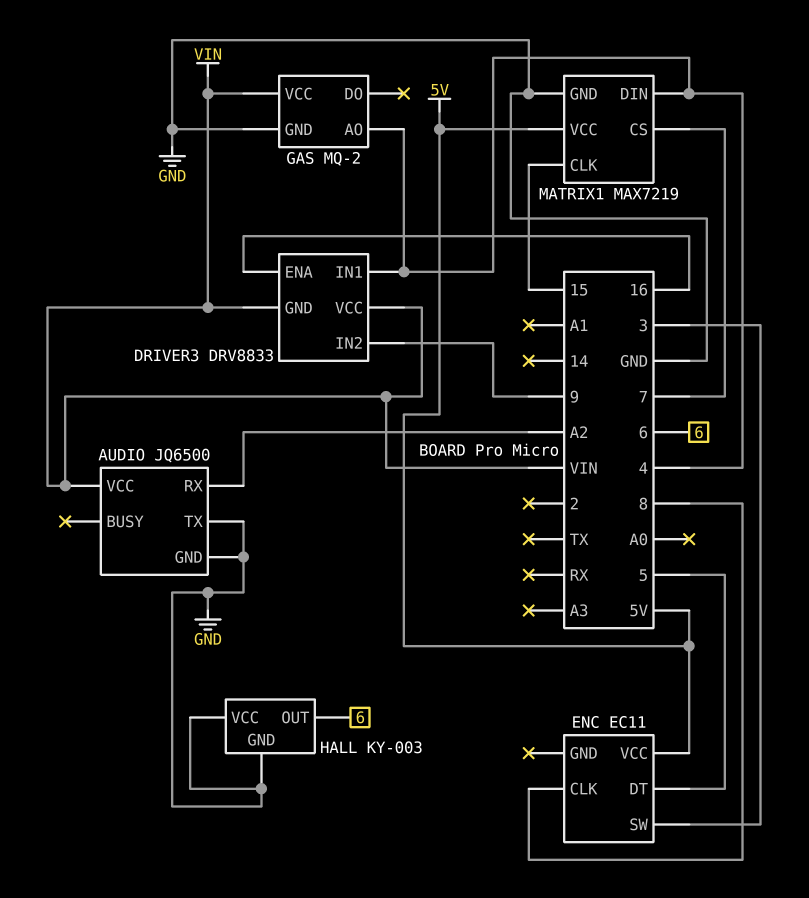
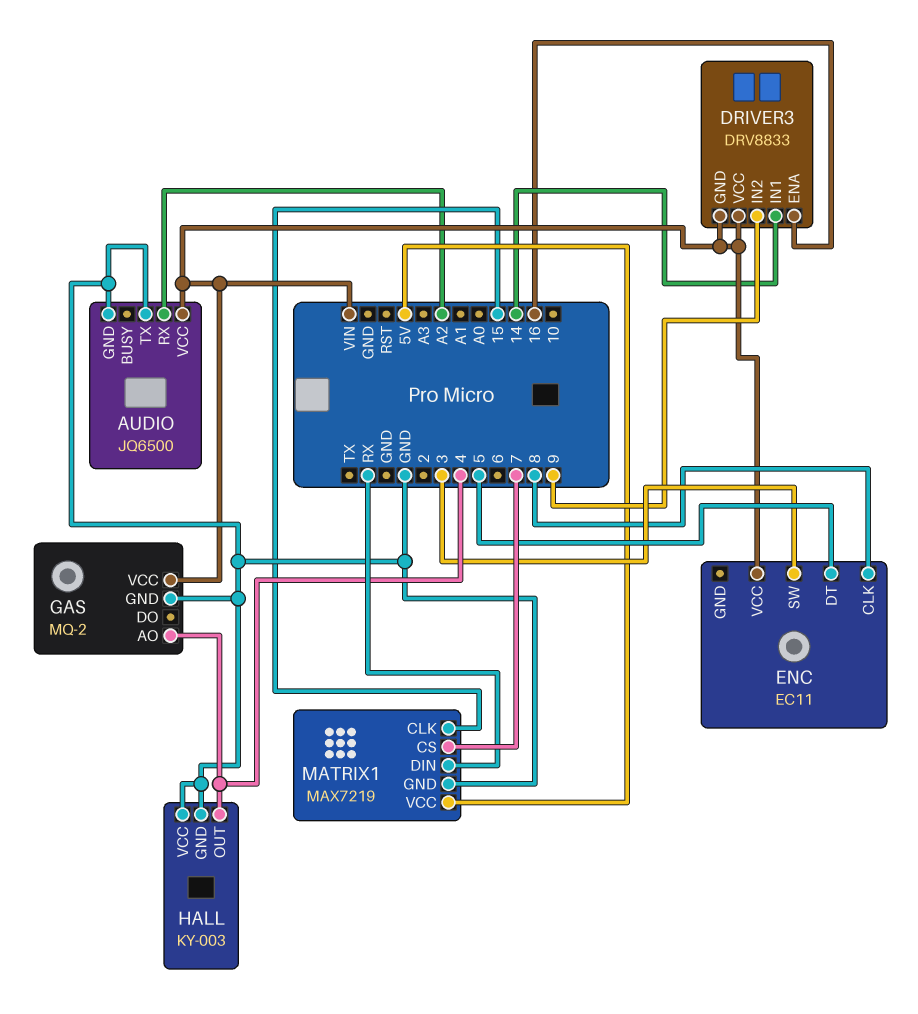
DRIVER3 pin IN1: 4 -> 14
ENC pin VCC: 5V -> VIN
HALL pin OUT: 6 -> 4
MATRIX1 pin DIN: 4 -> RX

